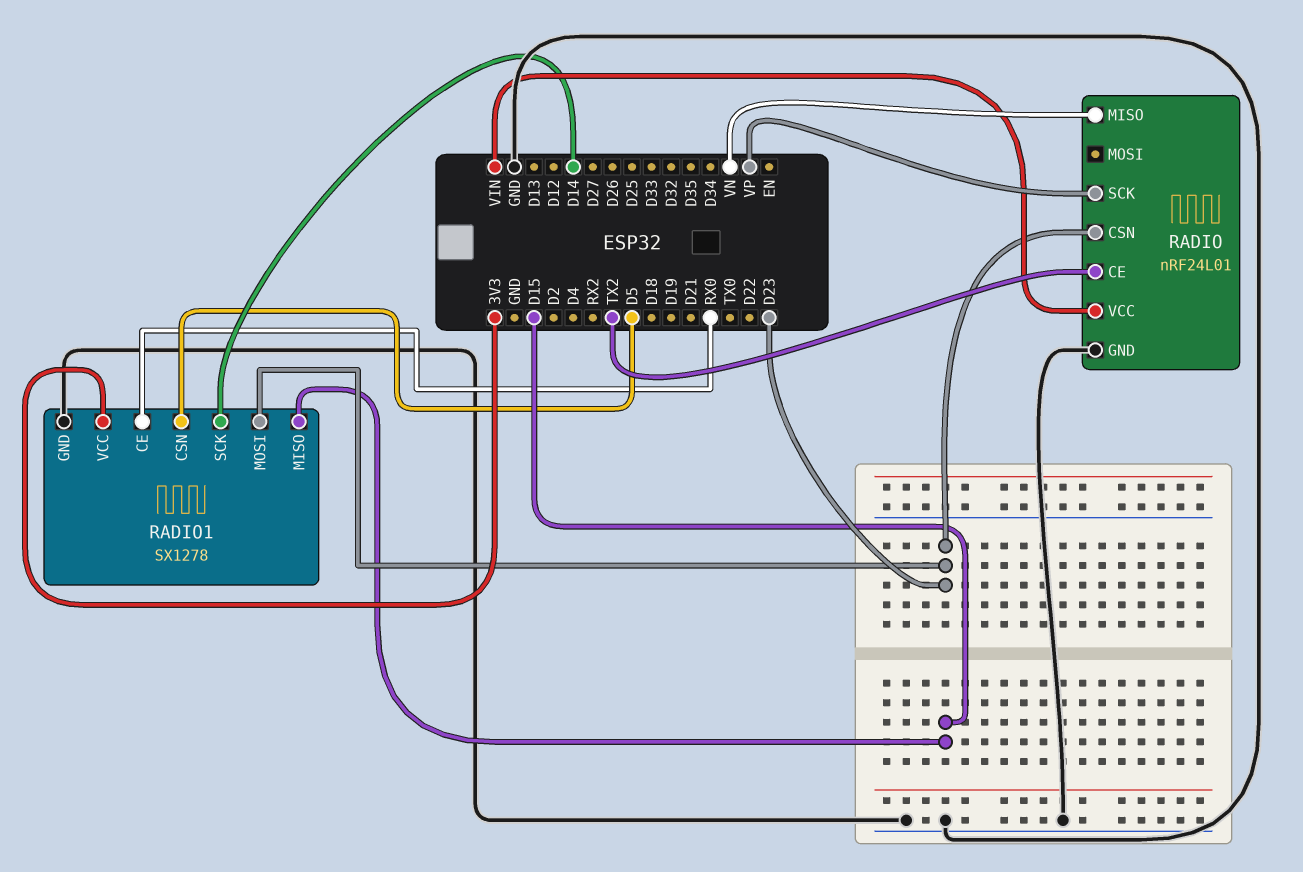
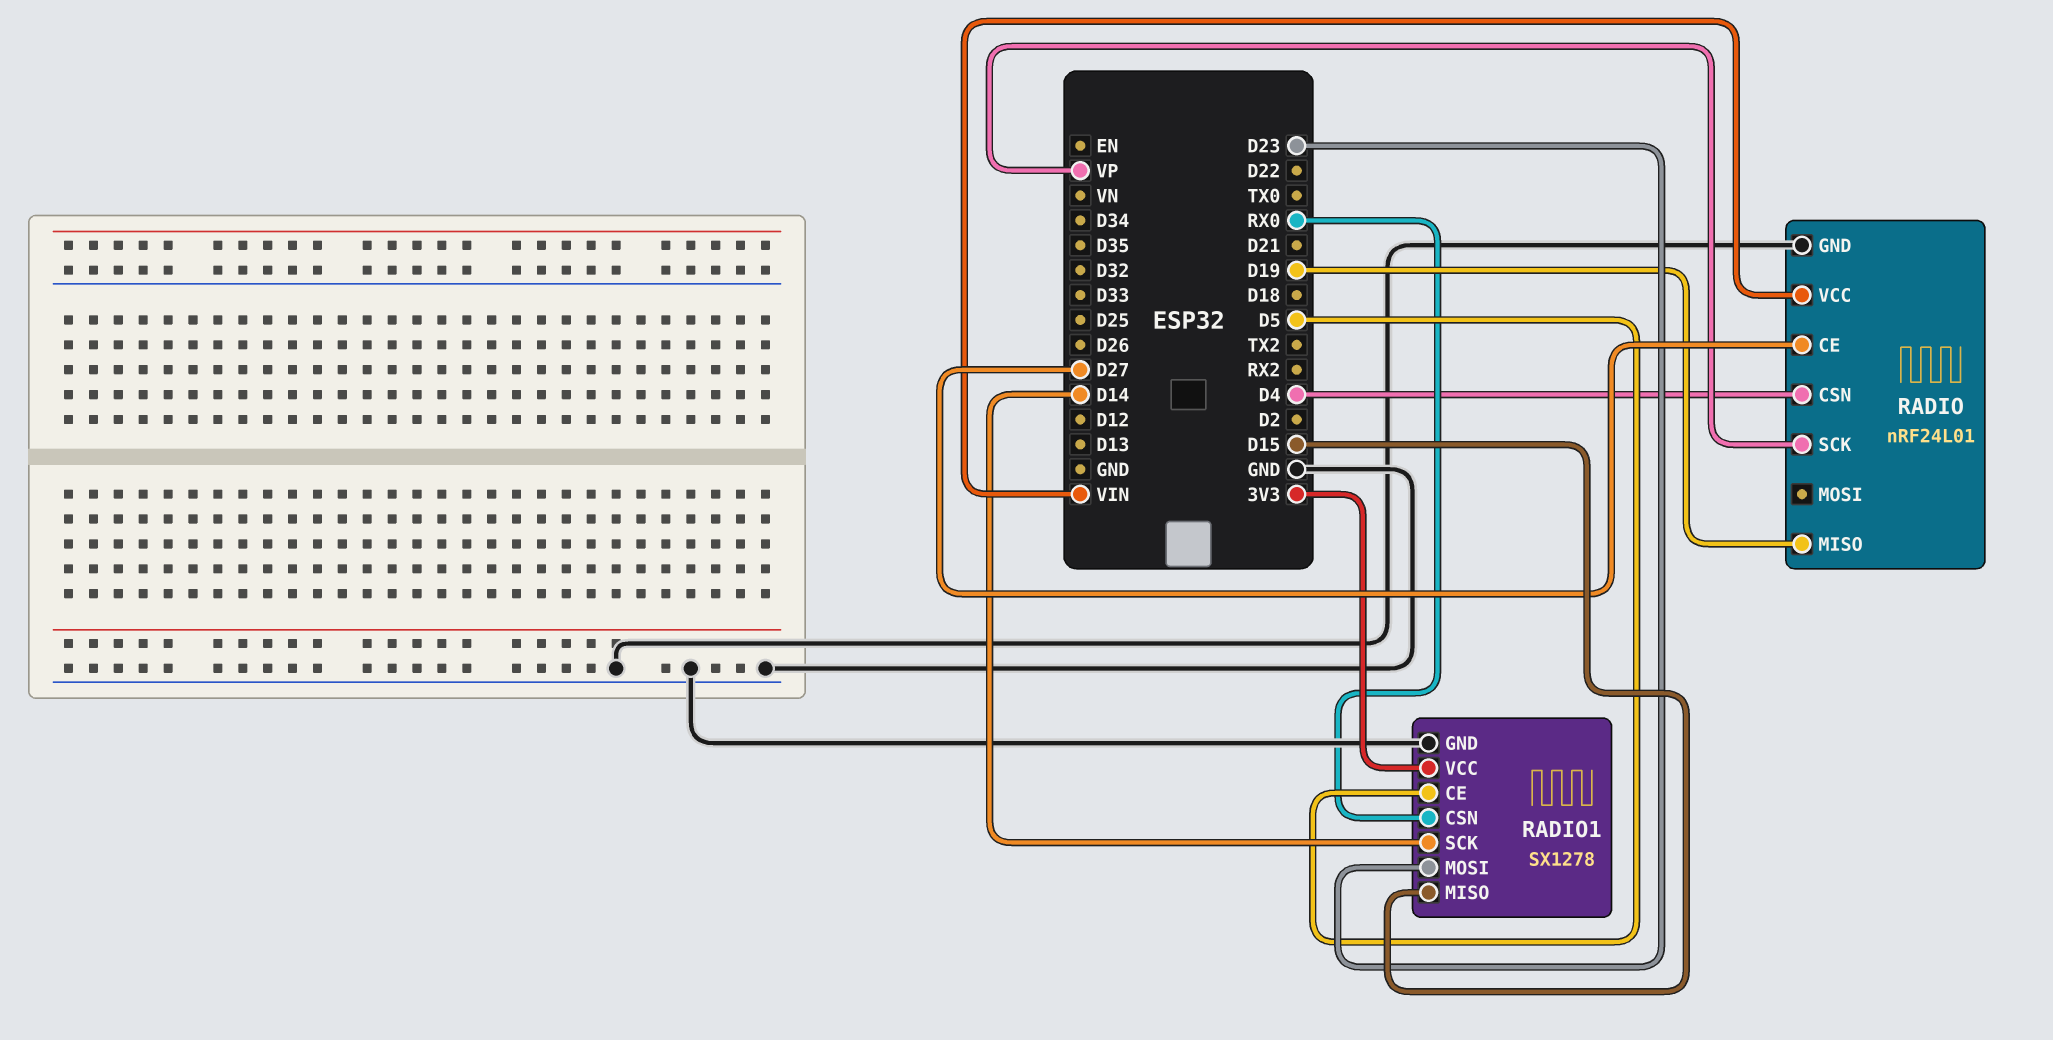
RADIO pin CE: TX2 -> D27
RADIO pin CSN: D23 -> D4
RADIO pin MISO: VN -> D19
RADIO1 pin CE: RX0 -> D5
RADIO1 pin CSN: D5 -> RX0

